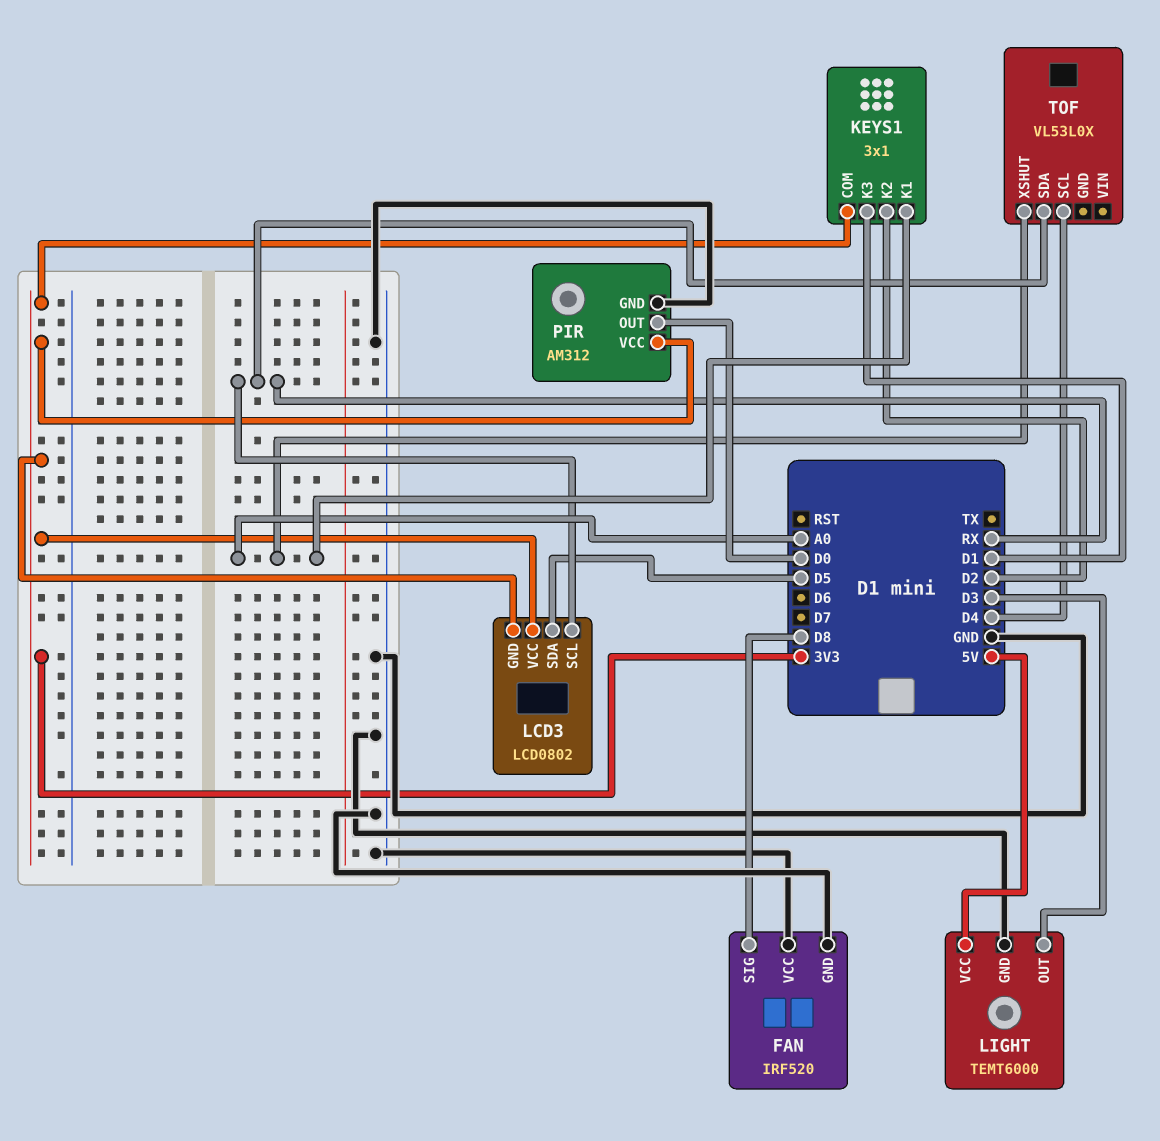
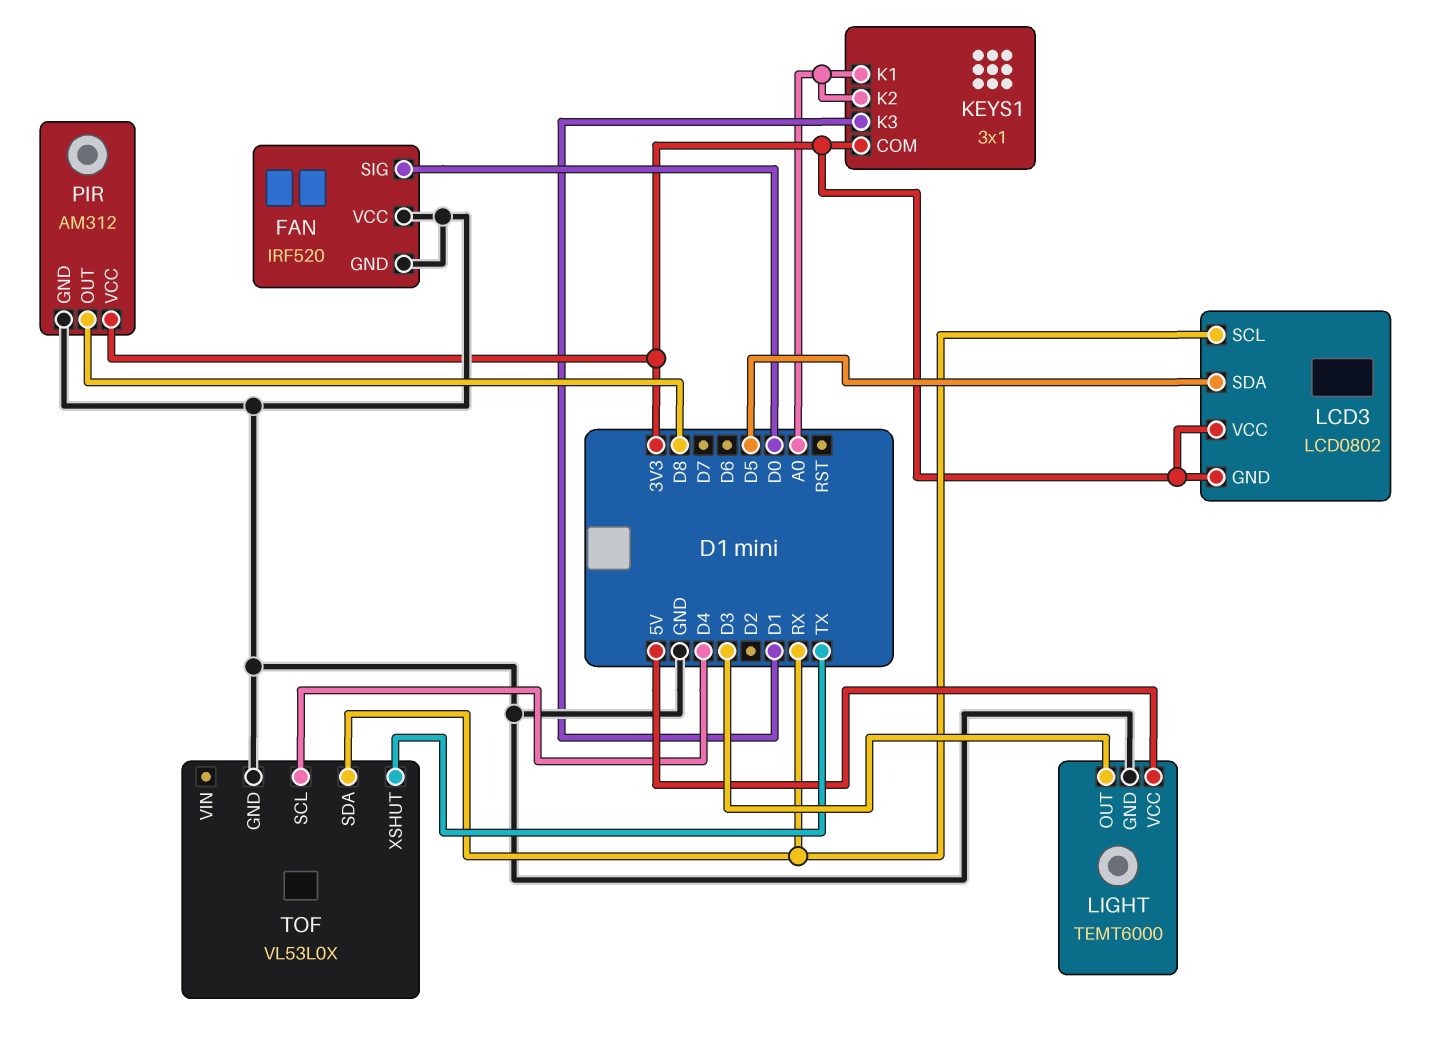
FAN pin SIG: D8 -> D0
KEYS1 pin K2: D2 -> A0
PIR pin OUT: D0 -> D8
TOF pin GND: none -> GND
TOF pin XSHUT: A0 -> TX

